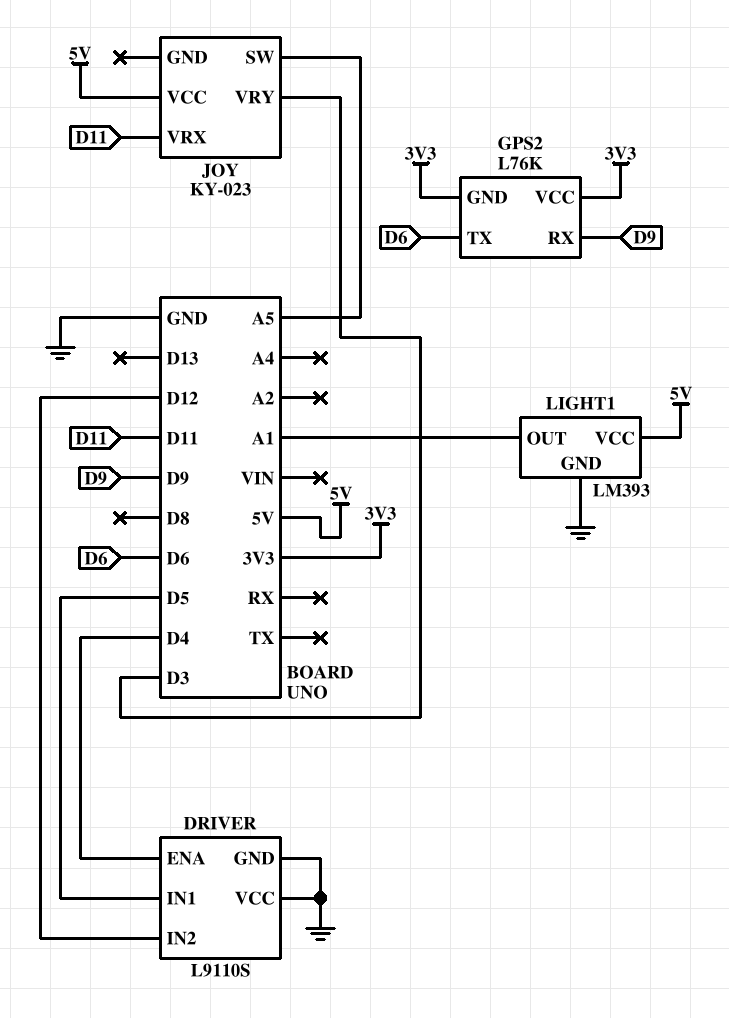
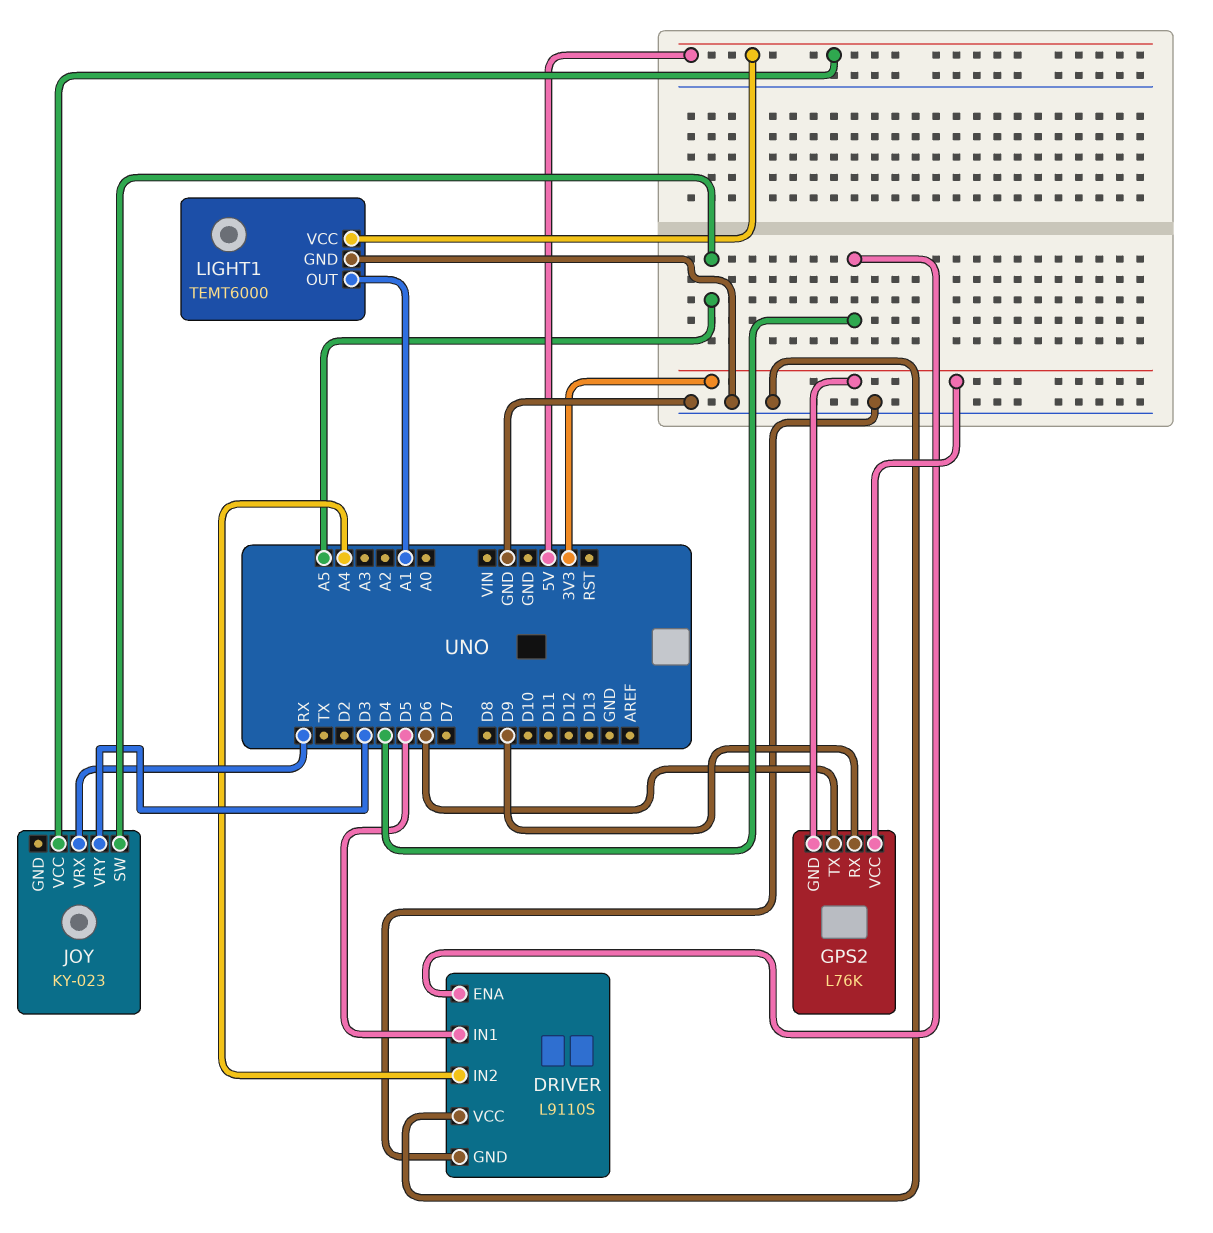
DRIVER pin IN2: D12 -> A4
JOY pin VRX: D11 -> RX
LIGHT1: LM393 -> TEMT6000

